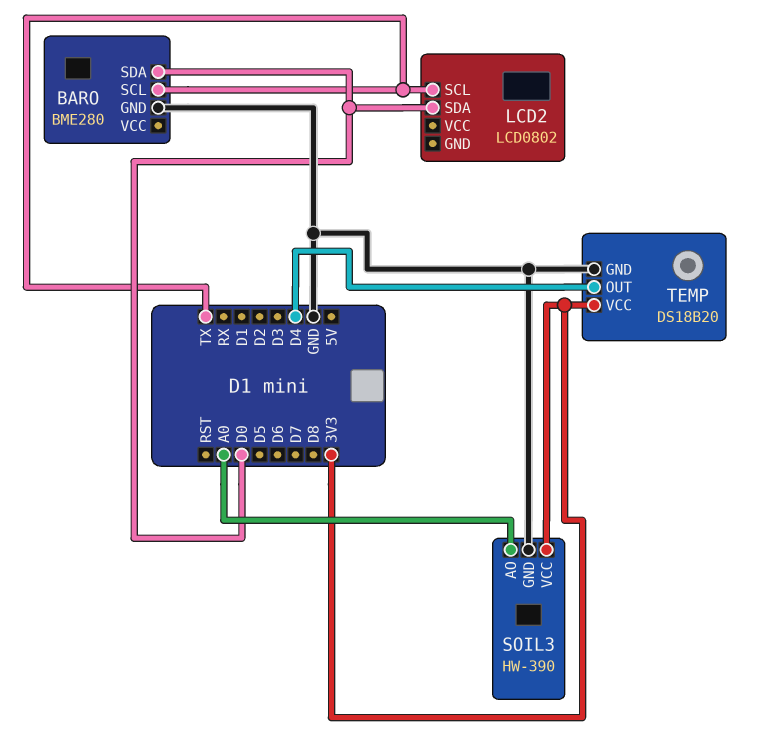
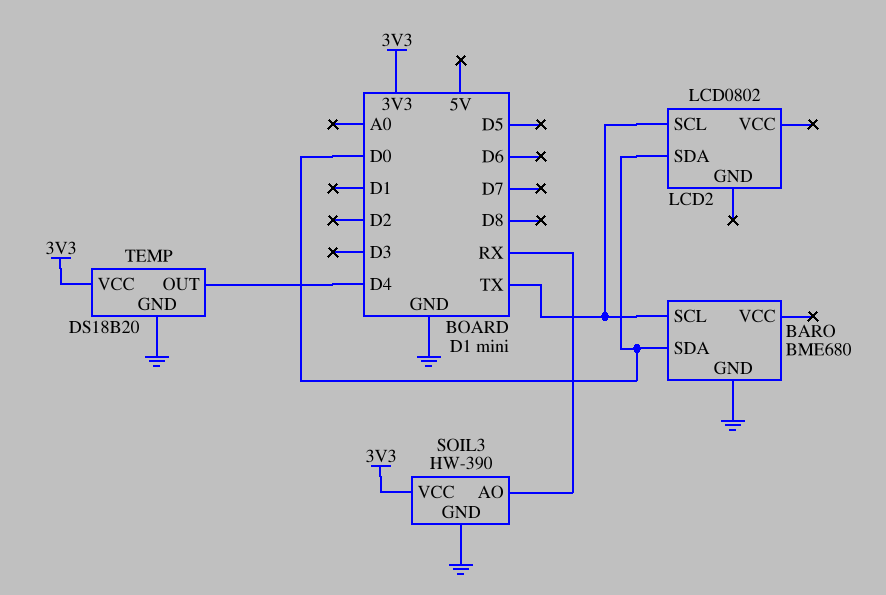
BARO: BME280 -> BME680
SOIL3 pin AO: A0 -> RX

